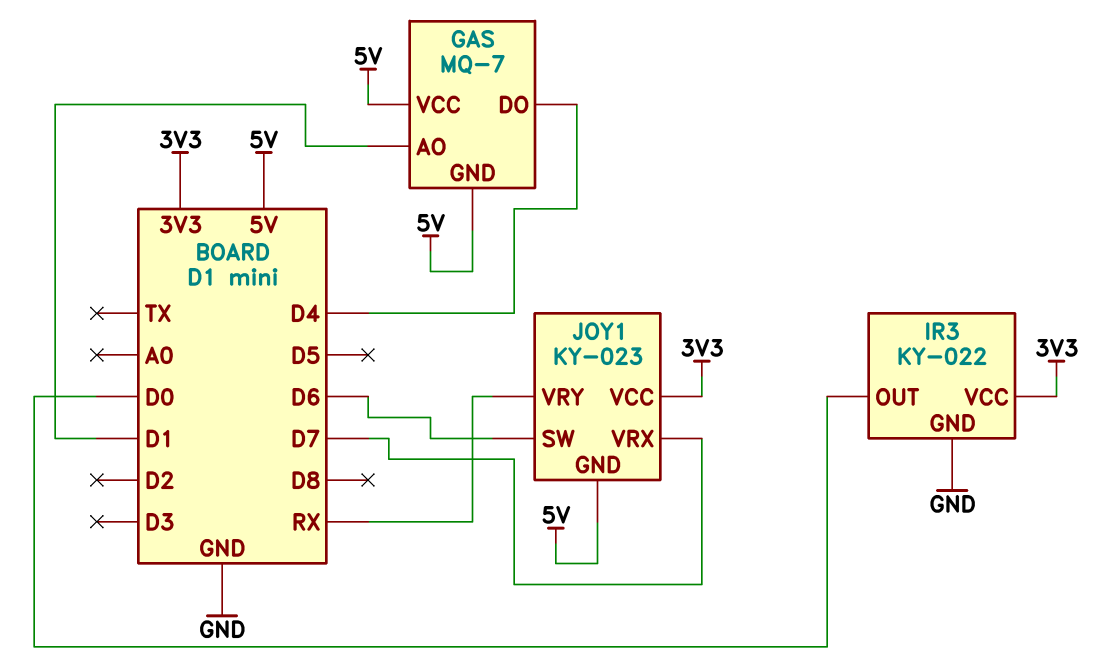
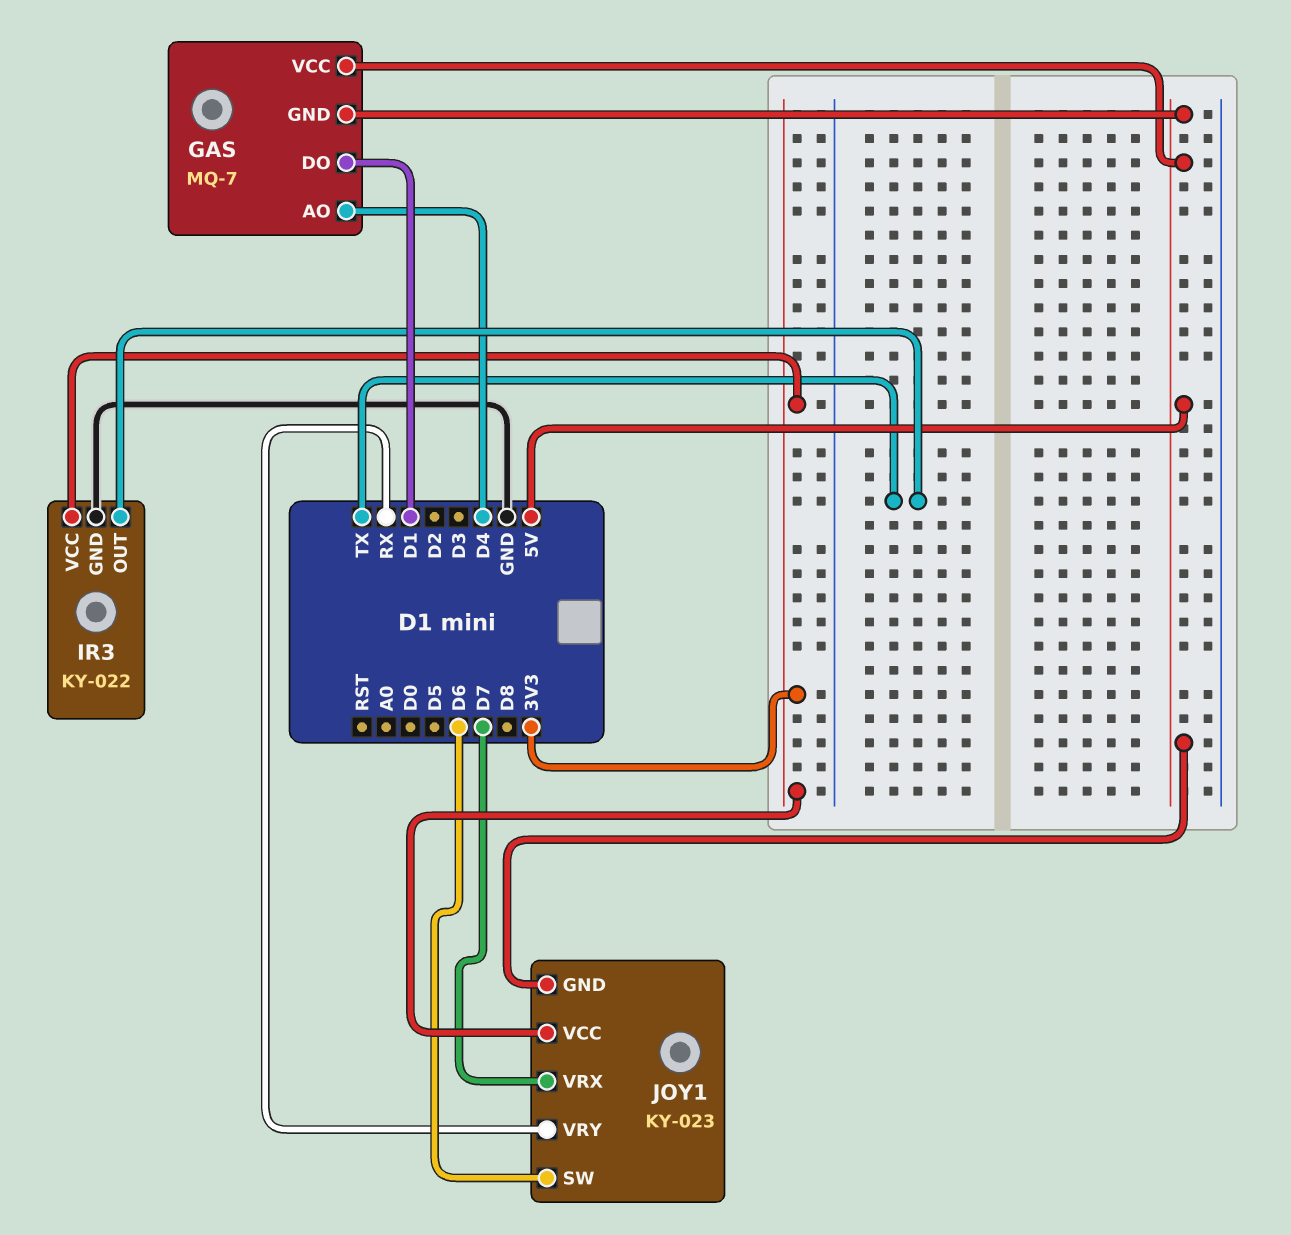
GAS pin AO: D1 -> D4
GAS pin DO: D4 -> D1
IR3 pin OUT: D0 -> TX

